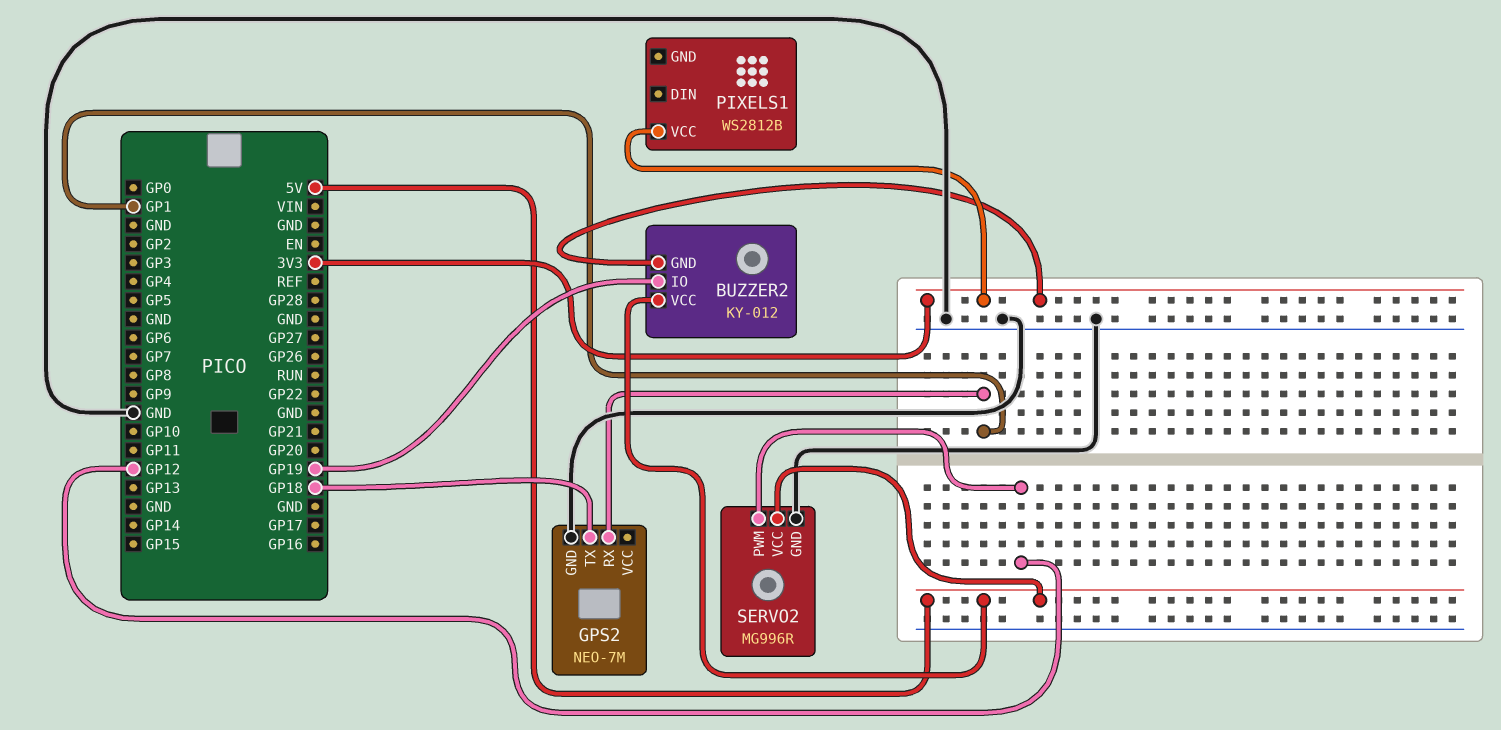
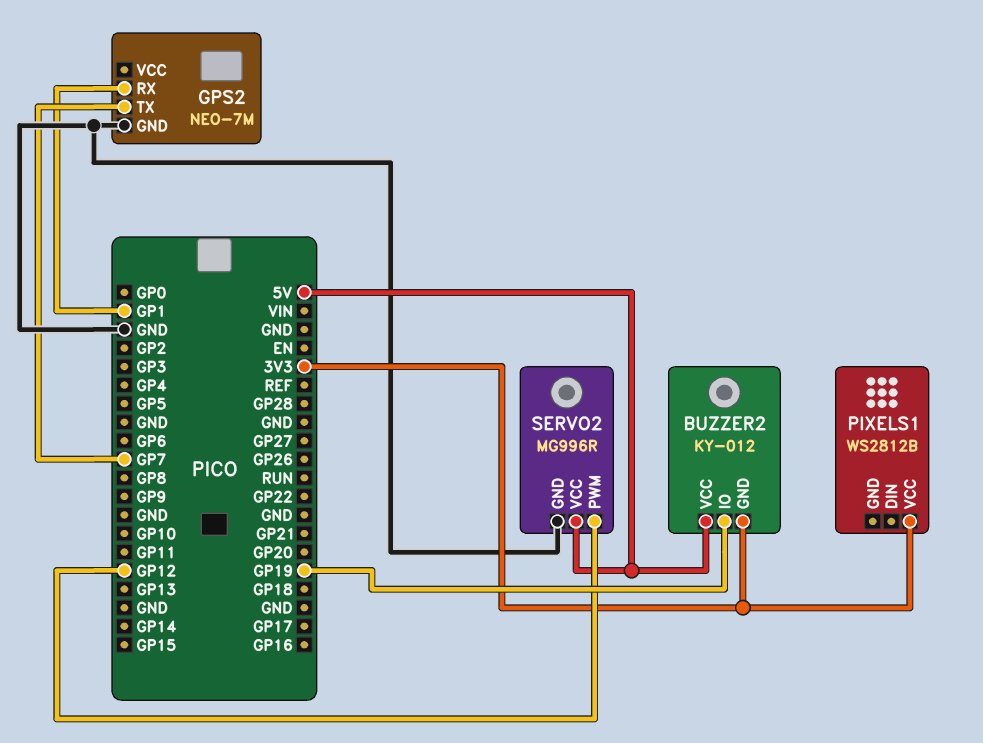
GPS2 pin TX: GP18 -> GP7

